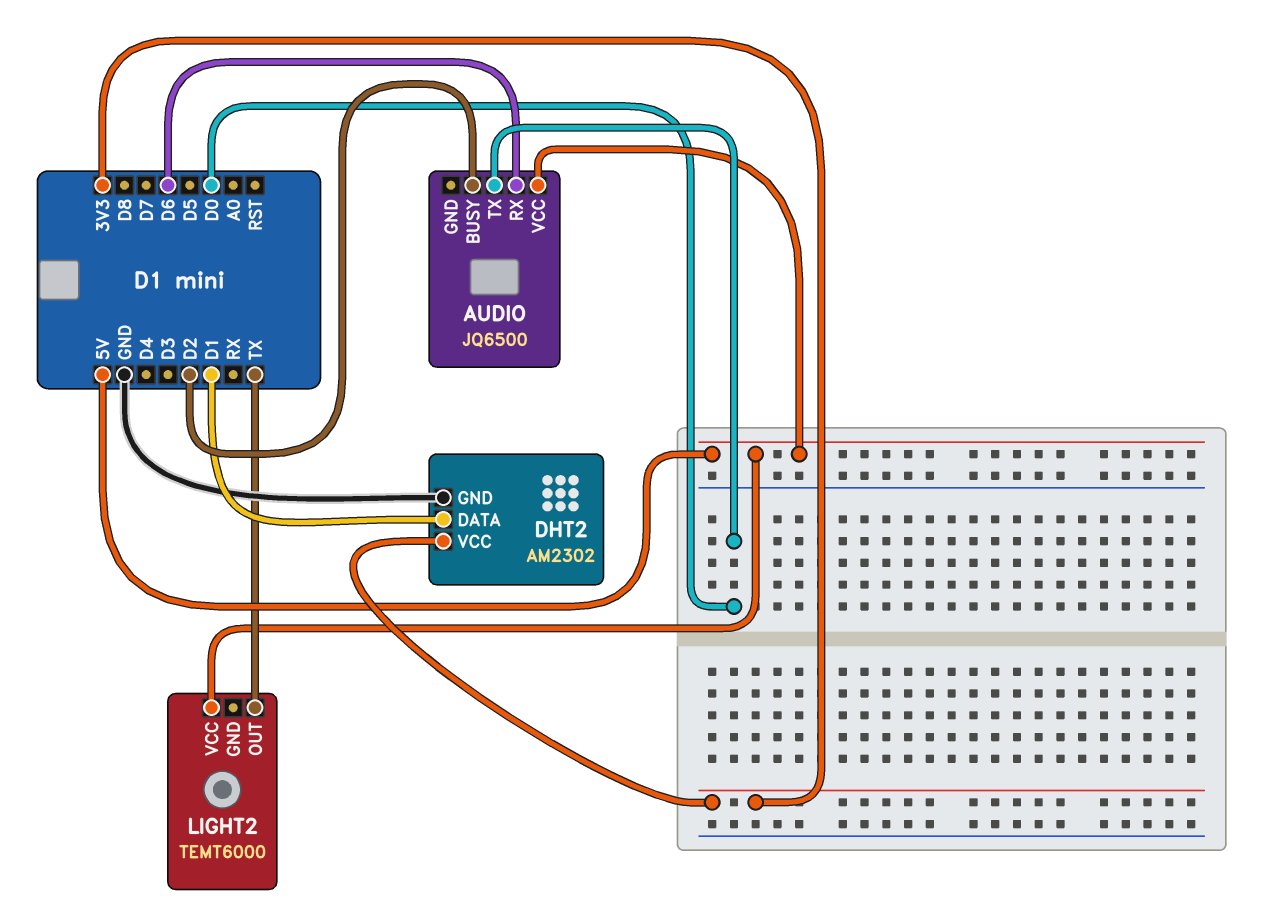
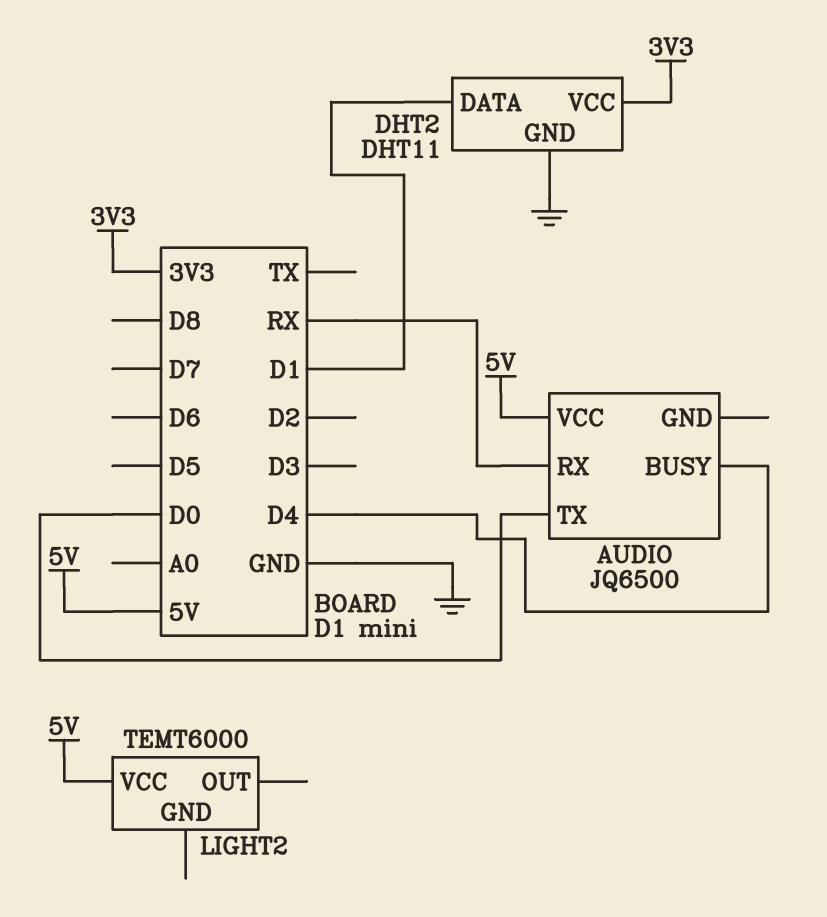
AUDIO pin BUSY: D2 -> D4
AUDIO pin RX: D6 -> RX
DHT2: AM2302 -> DHT11
LIGHT2 pin OUT: TX -> none

